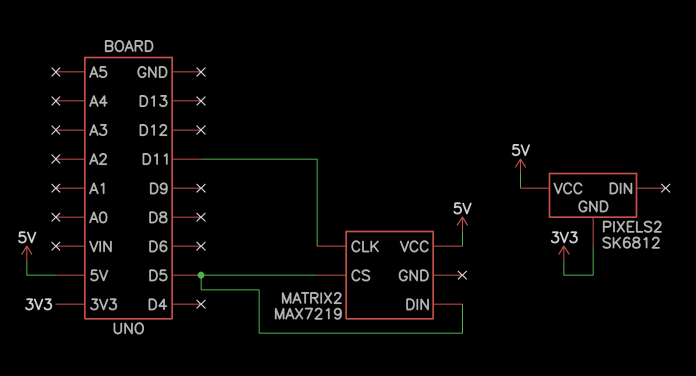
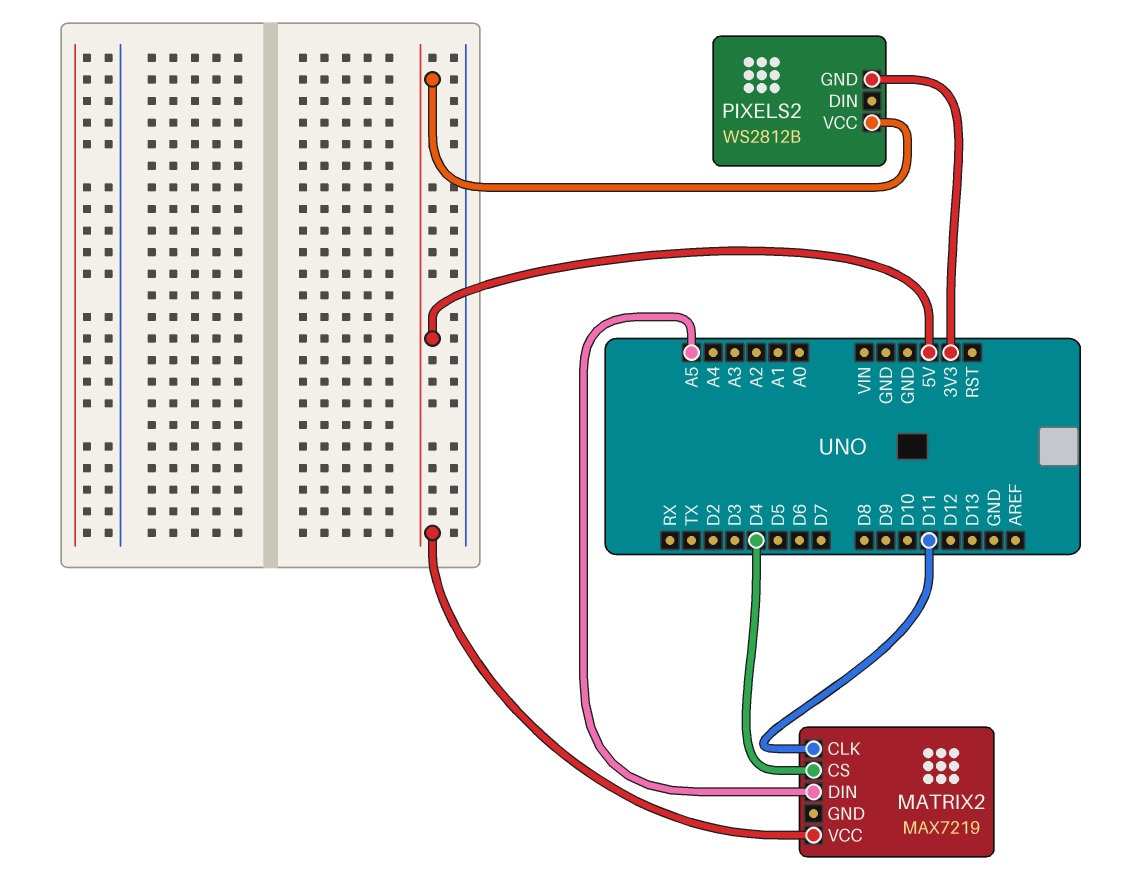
MATRIX2 pin CS: D5 -> D4
MATRIX2 pin DIN: D5 -> A5
PIXELS2: SK6812 -> WS2812B

